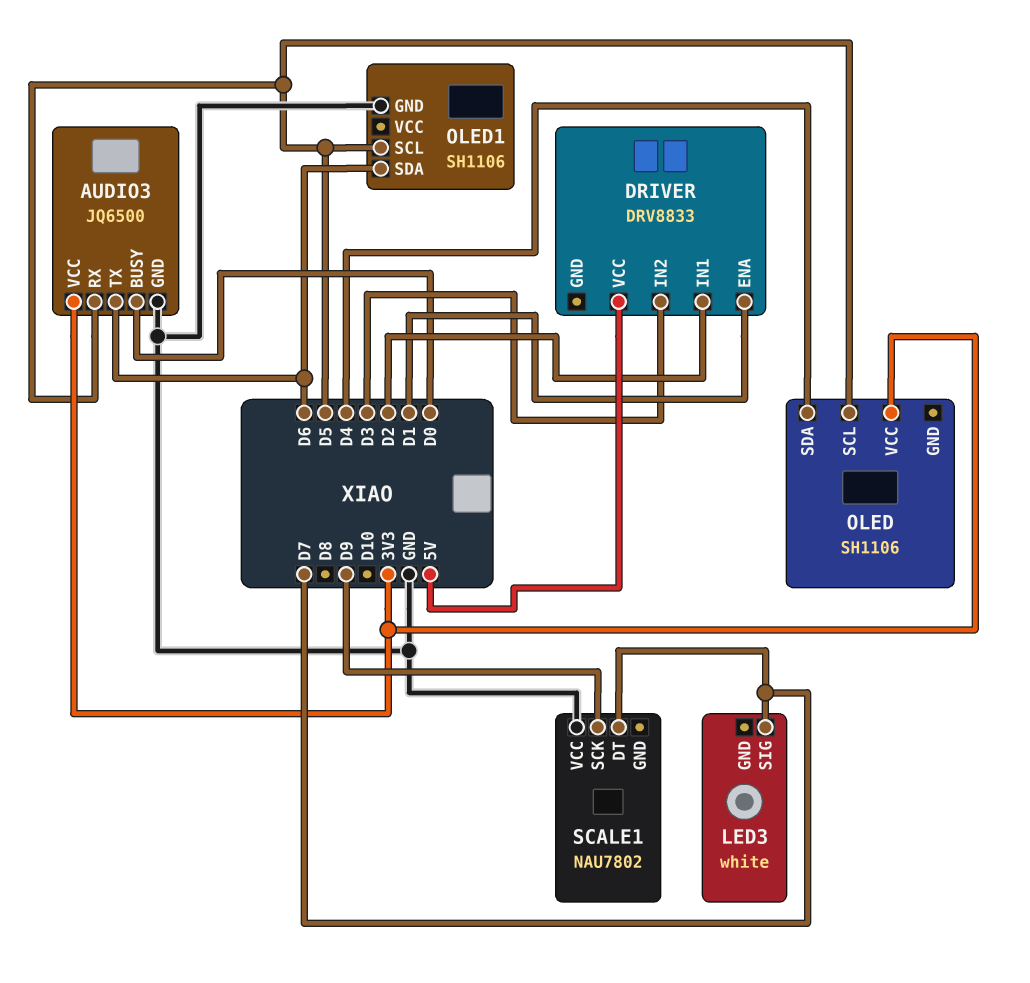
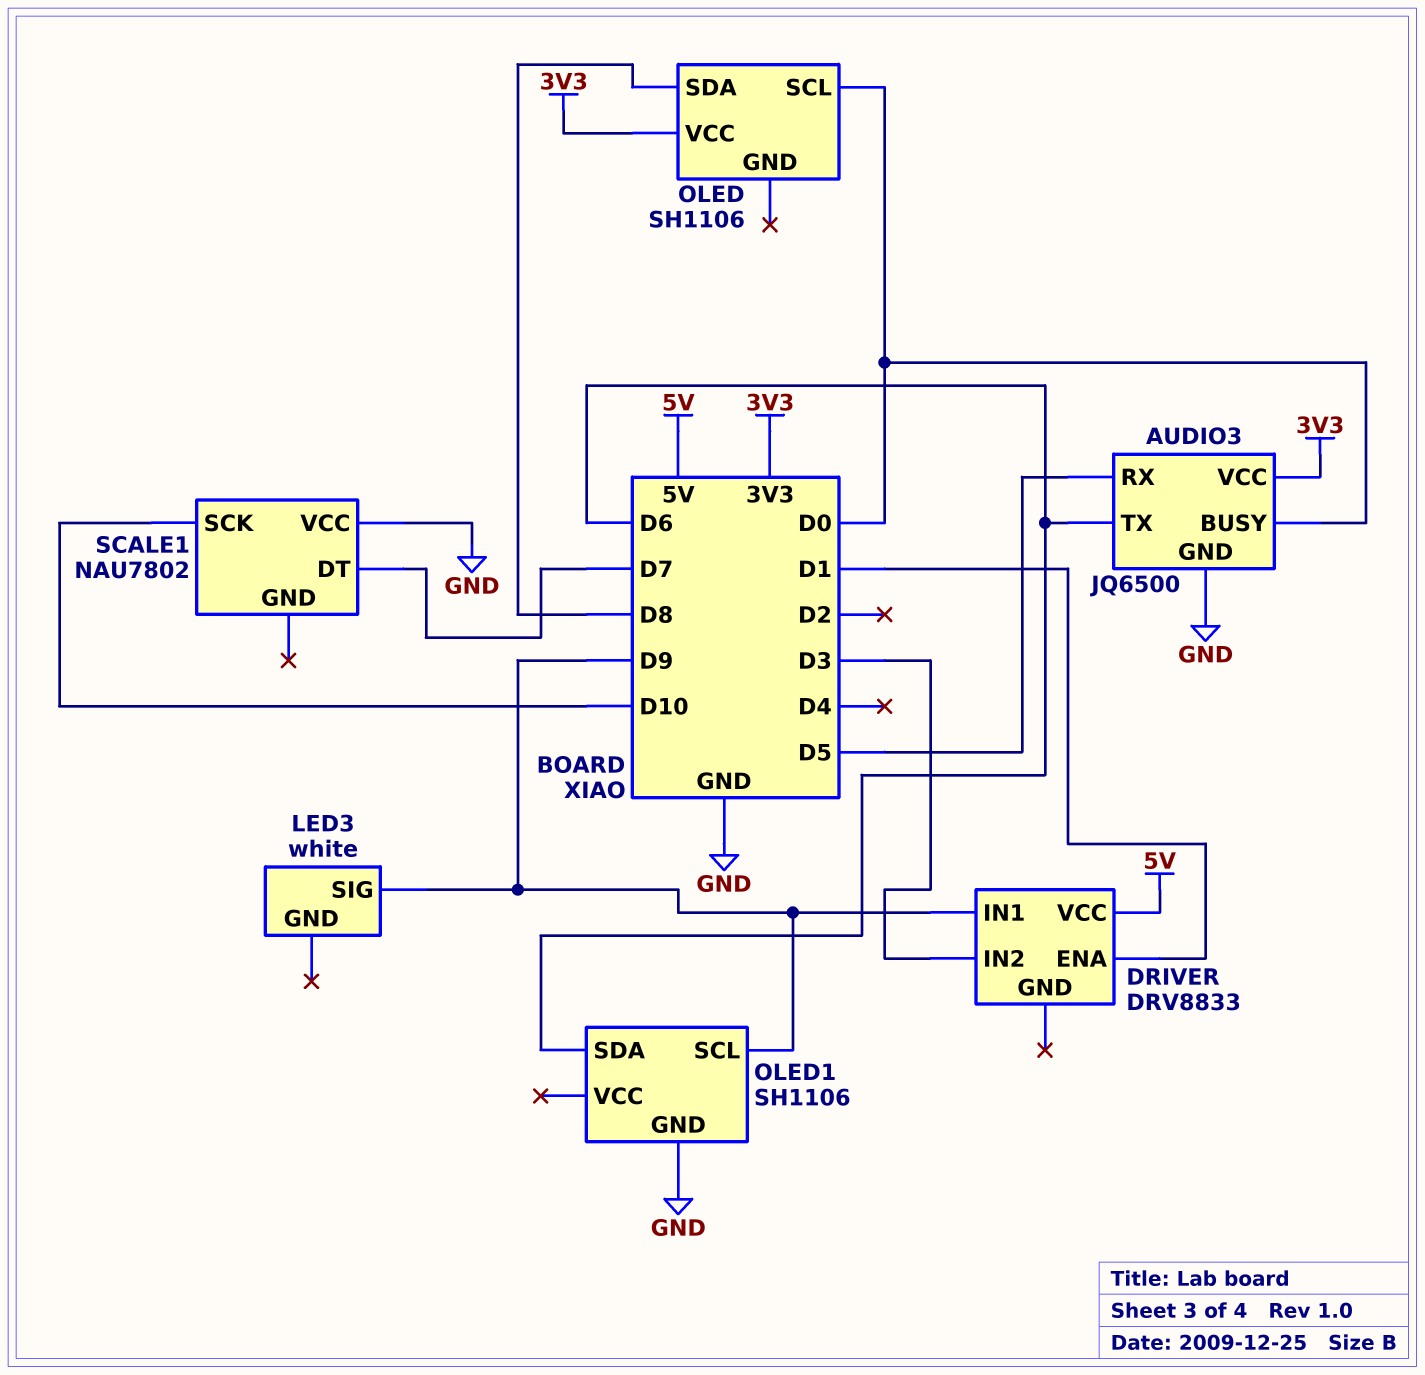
DRIVER pin IN1: D2 -> D9
LED3 pin SIG: D7 -> D9
OLED pin SCL: D5 -> D0
OLED pin SDA: D4 -> D8
OLED1 pin SCL: D5 -> D9
SCALE1 pin SCK: D9 -> D10

